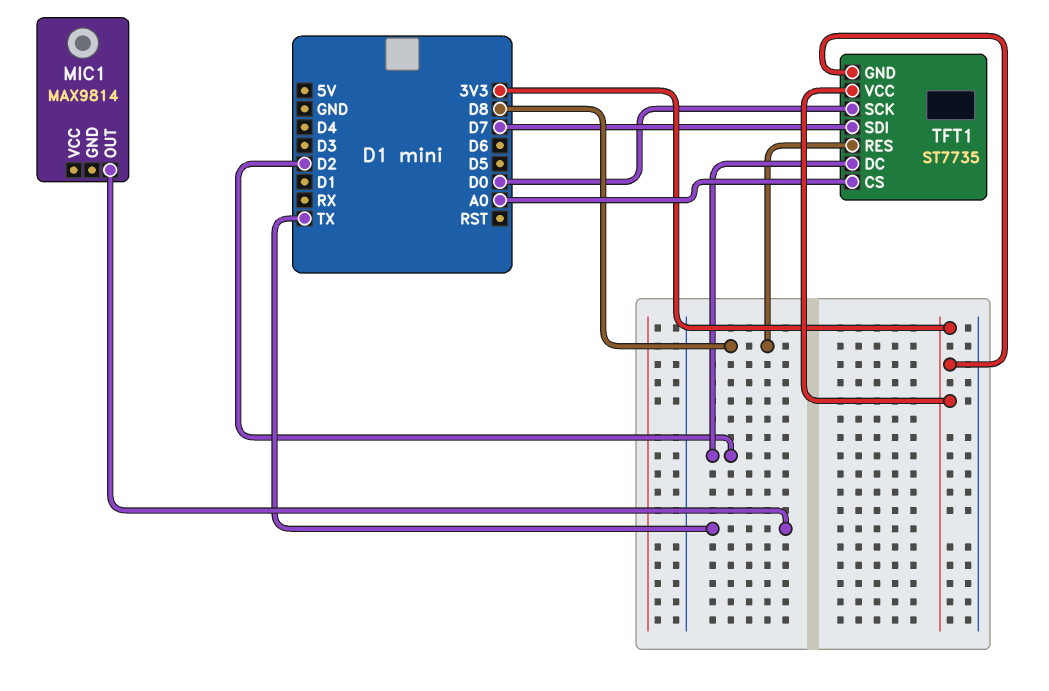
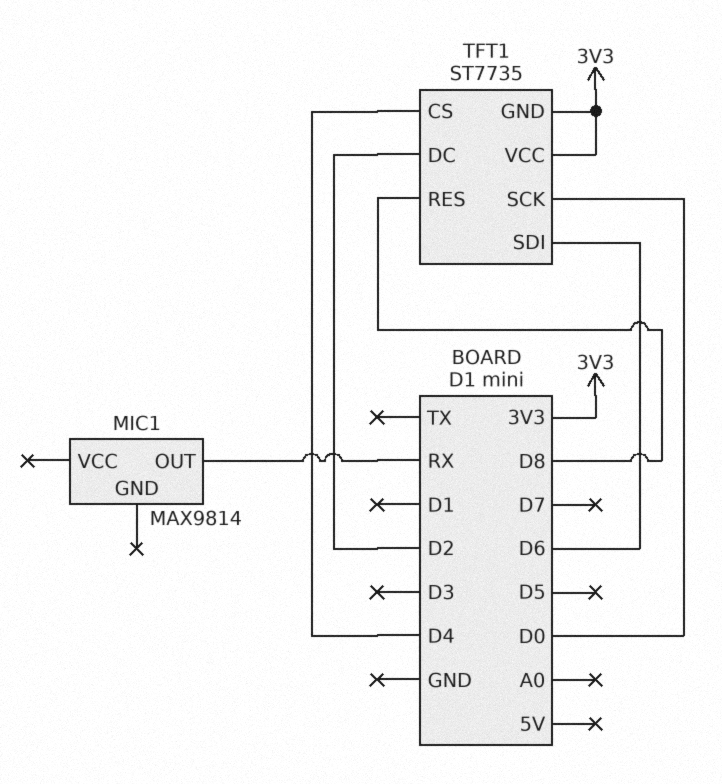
MIC1 pin OUT: TX -> RX
TFT1 pin CS: A0 -> D4
TFT1 pin SDI: D7 -> D6

